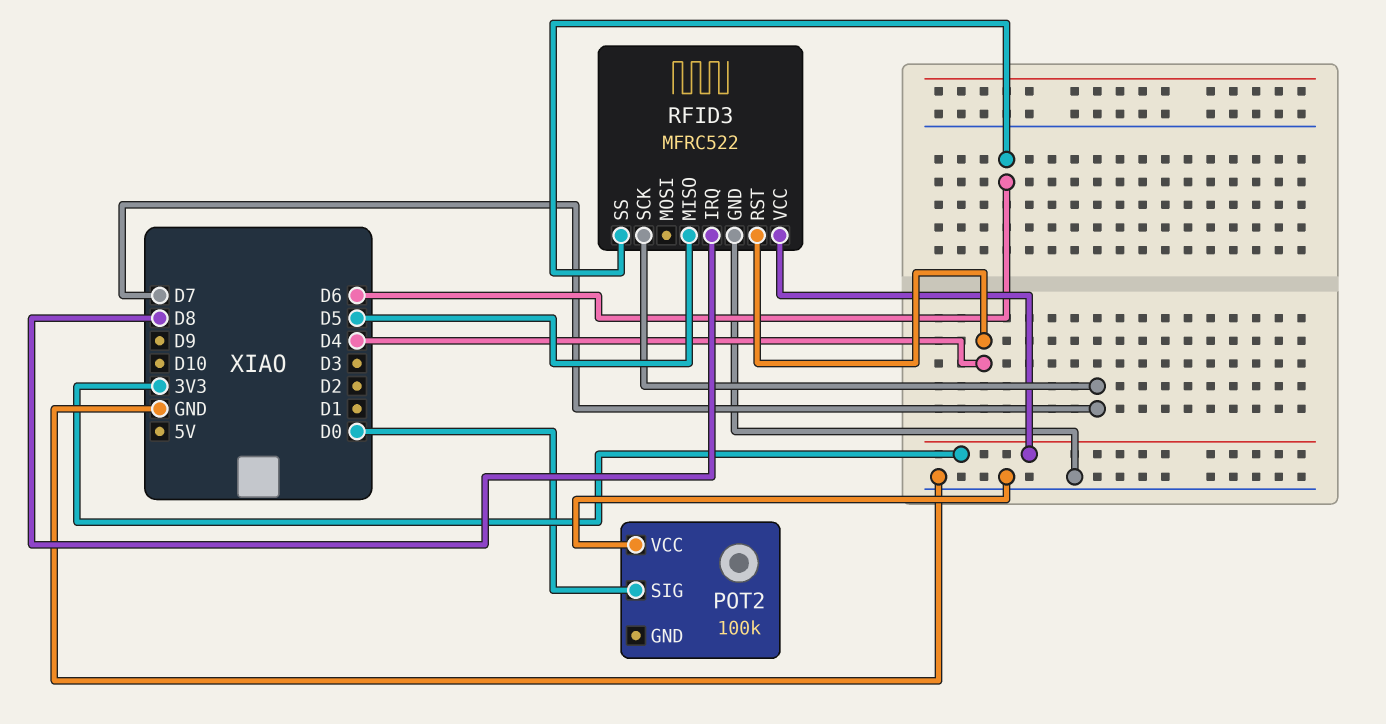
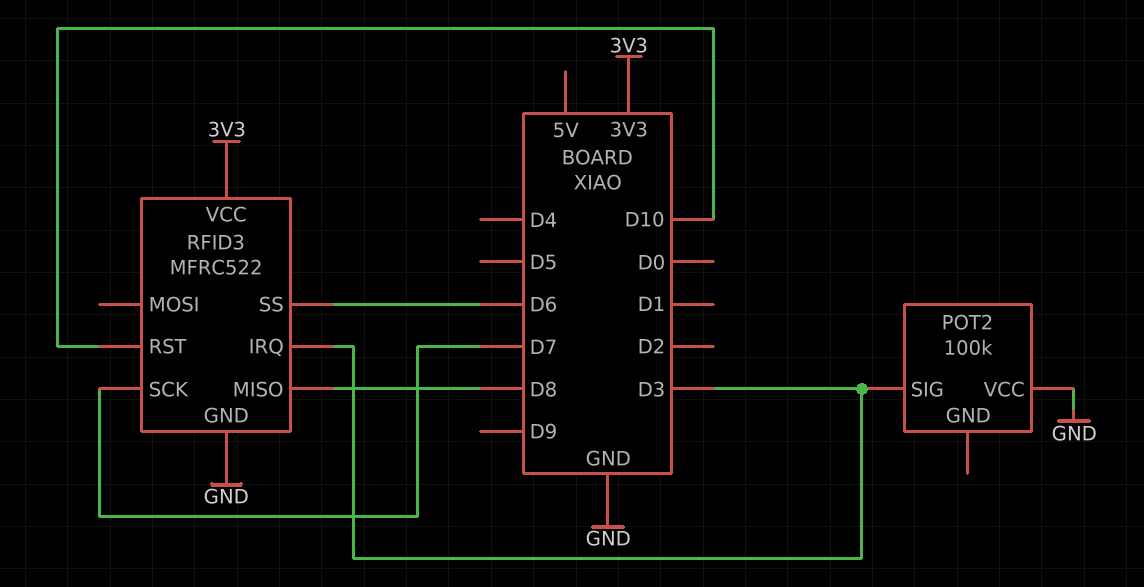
POT2 pin SIG: D0 -> D3
RFID3 pin IRQ: D8 -> D3
RFID3 pin MISO: D5 -> D8
RFID3 pin RST: D4 -> D10

